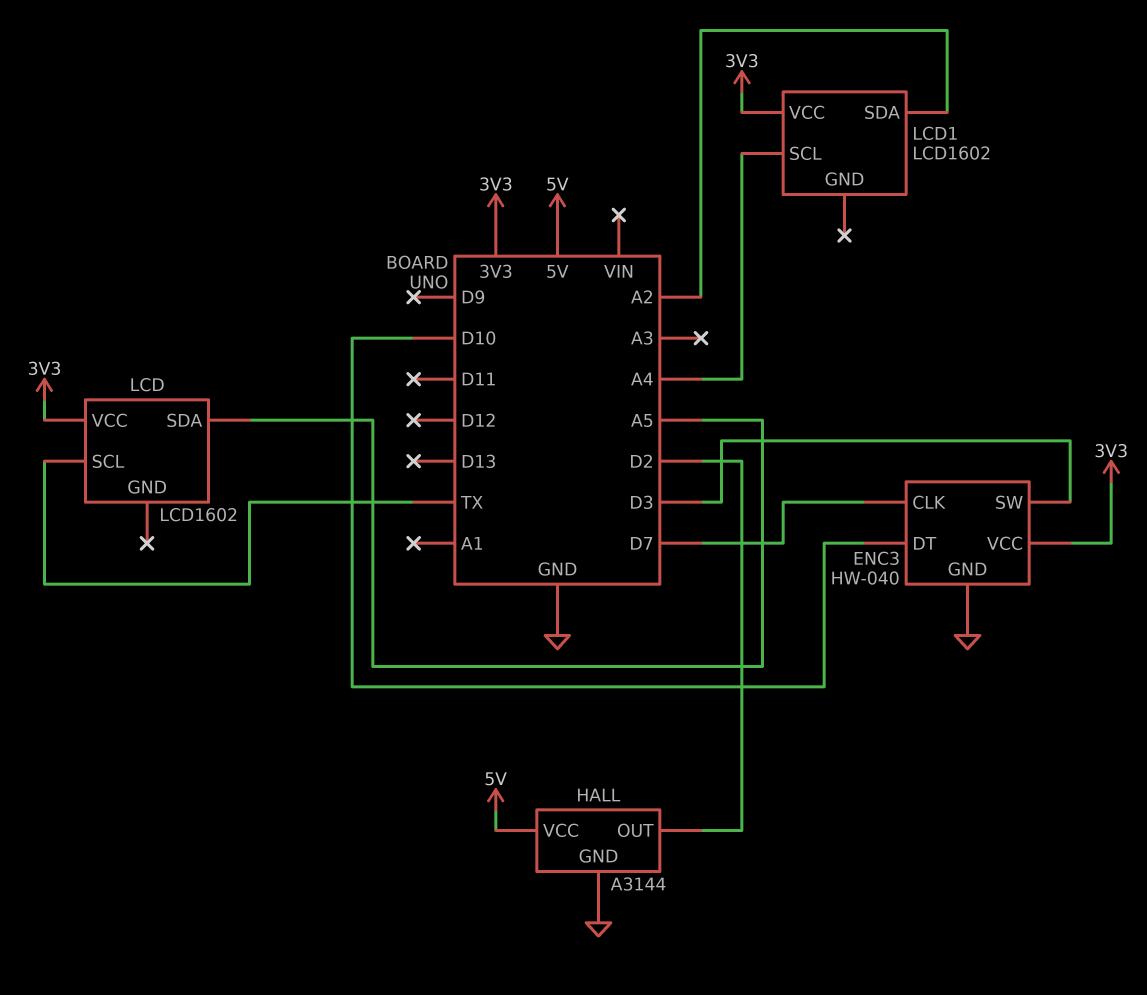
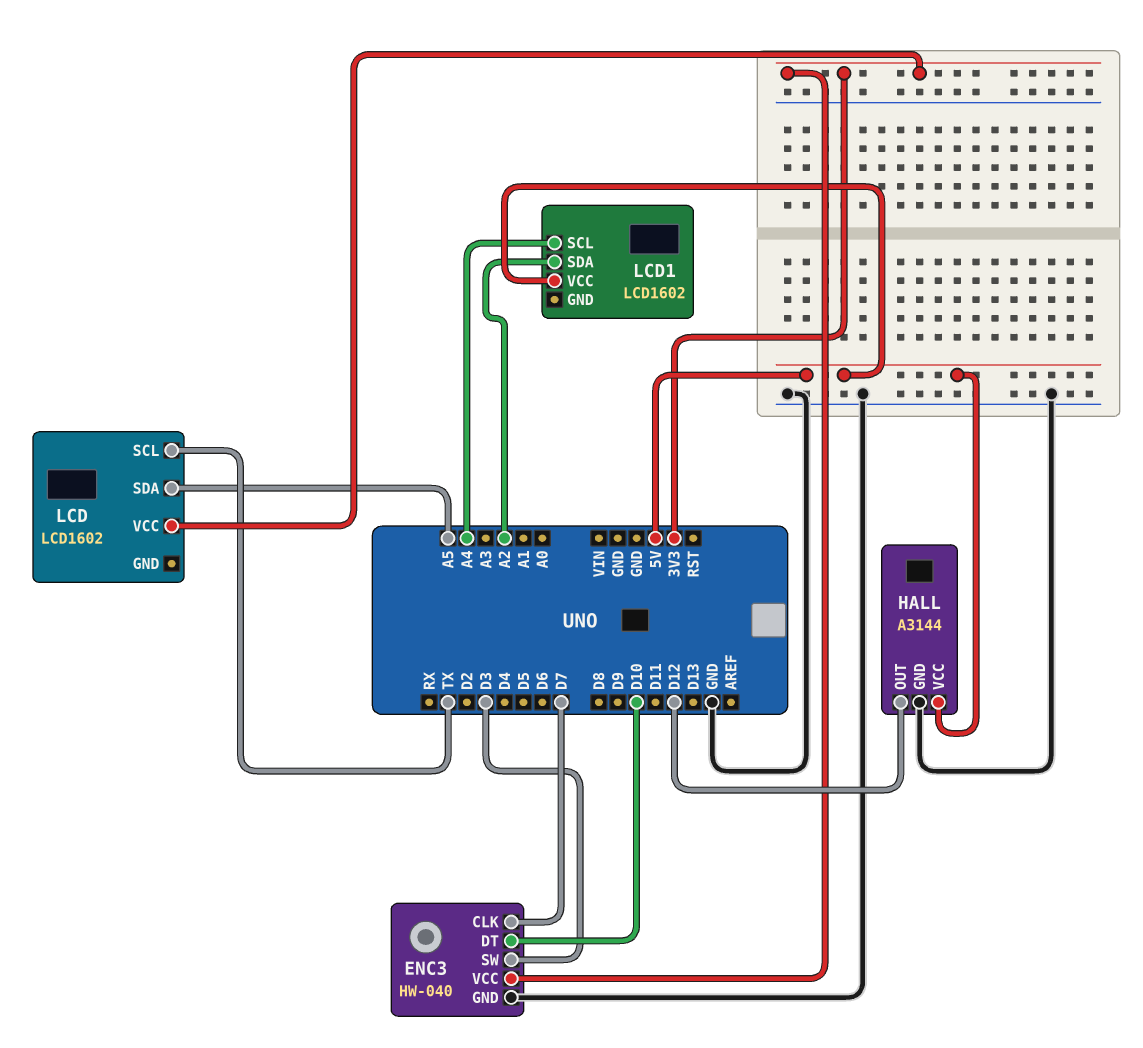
HALL pin OUT: D2 -> D12
LCD1 pin VCC: 3V3 -> 5V

